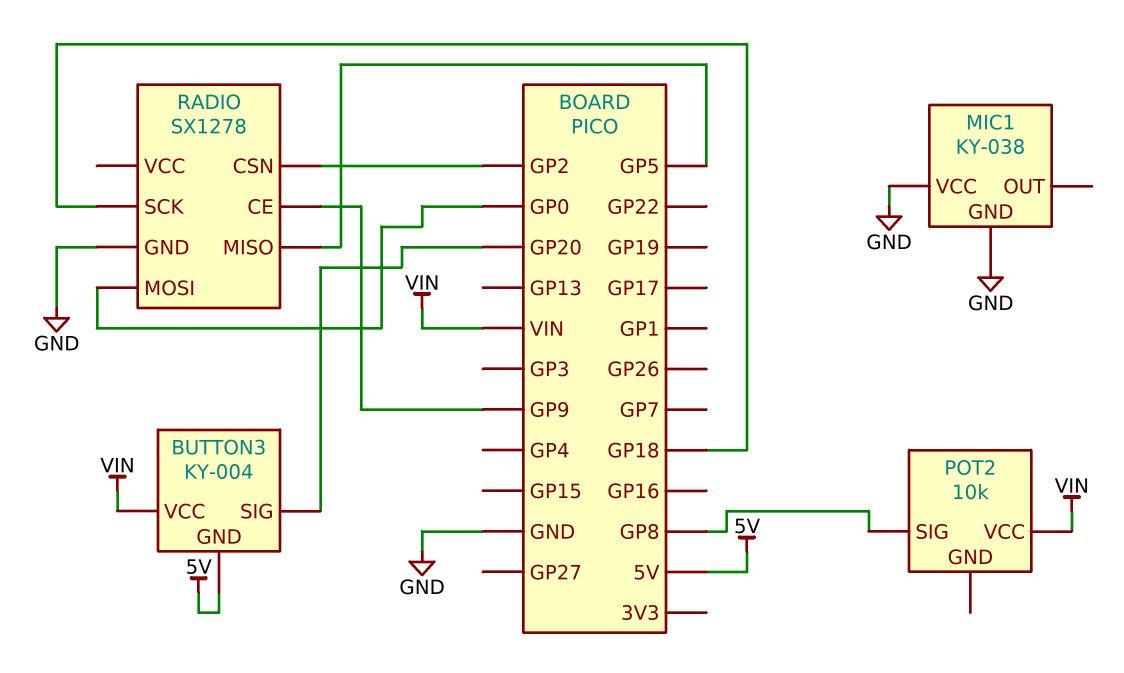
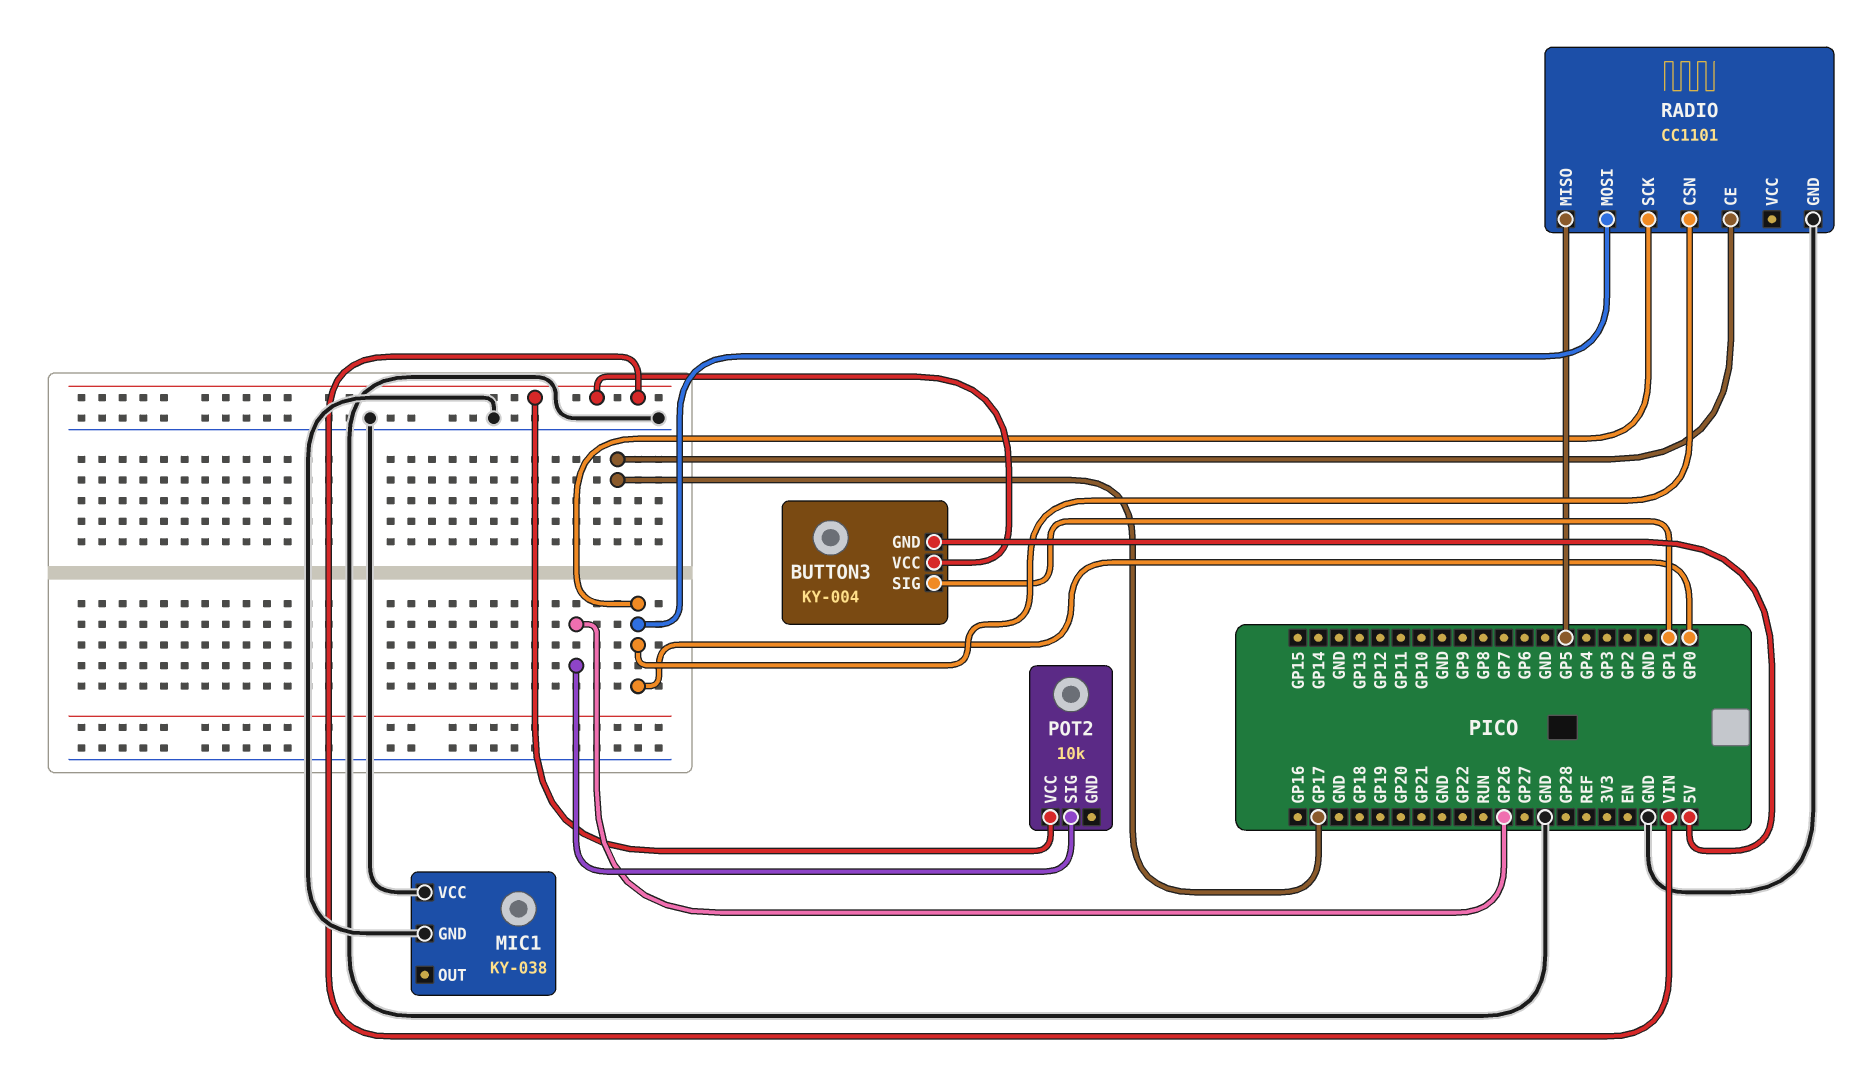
BUTTON3 pin SIG: GP20 -> GP1
POT2 pin SIG: GP8 -> GP26
RADIO: SX1278 -> CC1101
RADIO pin CE: GP9 -> GP17
RADIO pin CSN: GP2 -> GP0
RADIO pin SCK: GP18 -> GP0

